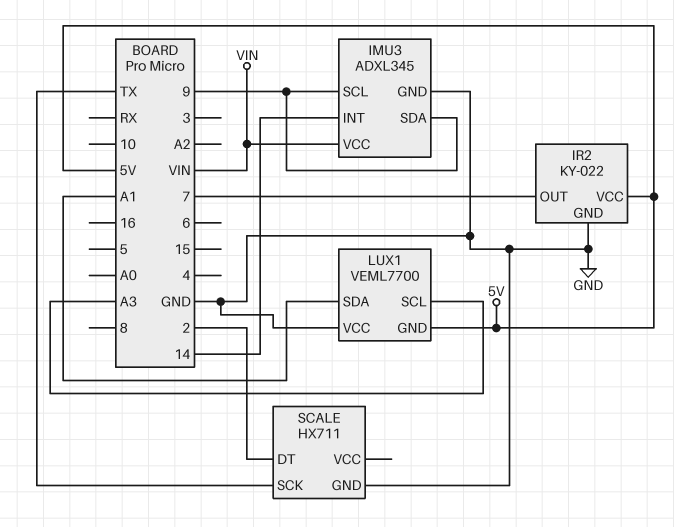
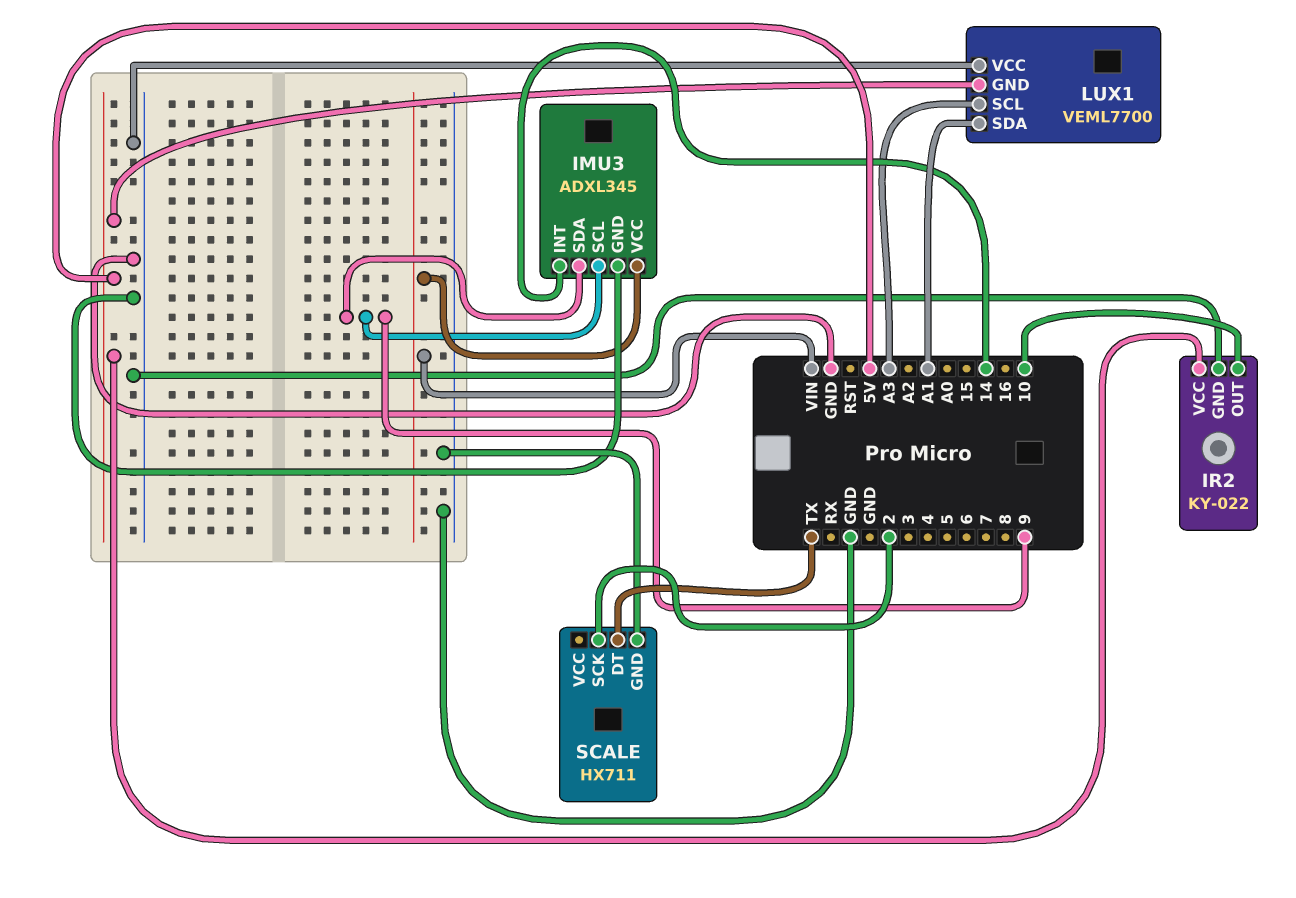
IR2 pin OUT: 7 -> 10
SCALE pin DT: 2 -> TX
SCALE pin SCK: TX -> 2

